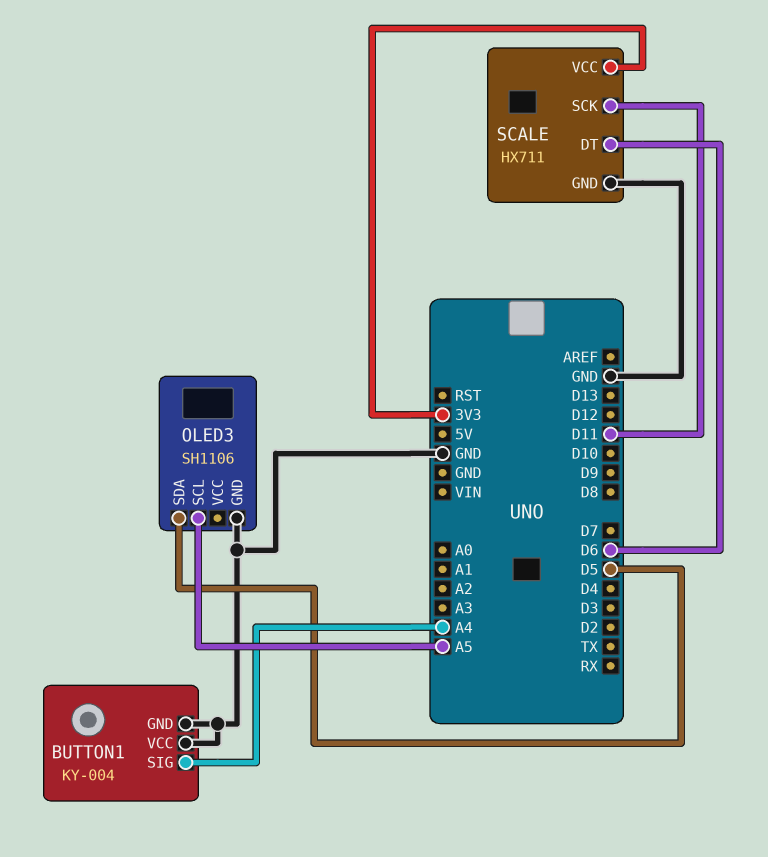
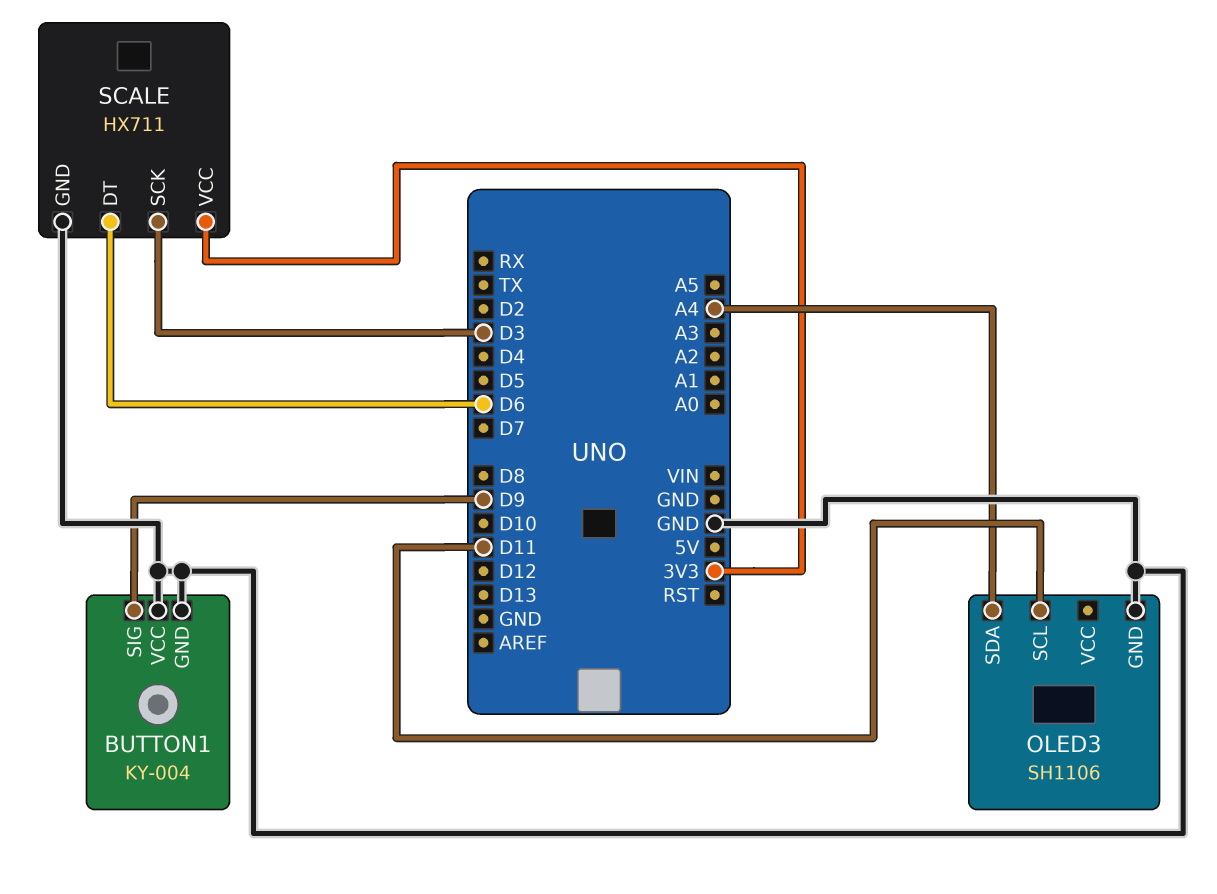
BUTTON1 pin SIG: A4 -> D9
OLED3 pin SCL: A5 -> D11
OLED3 pin SDA: D5 -> A4
SCALE pin SCK: D11 -> D3

